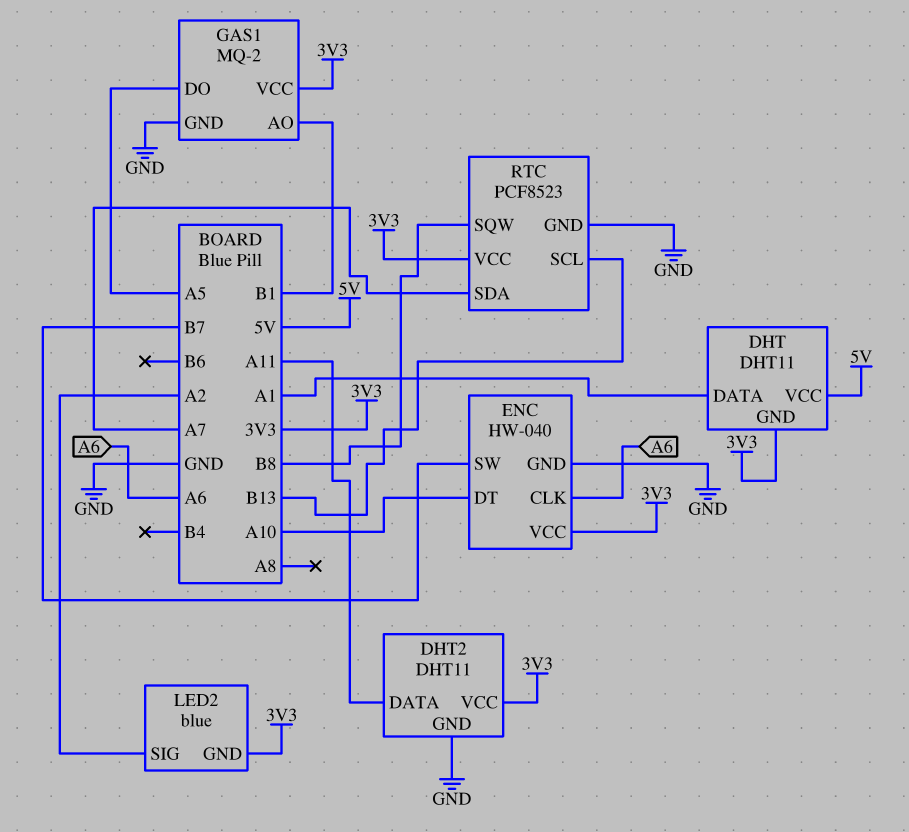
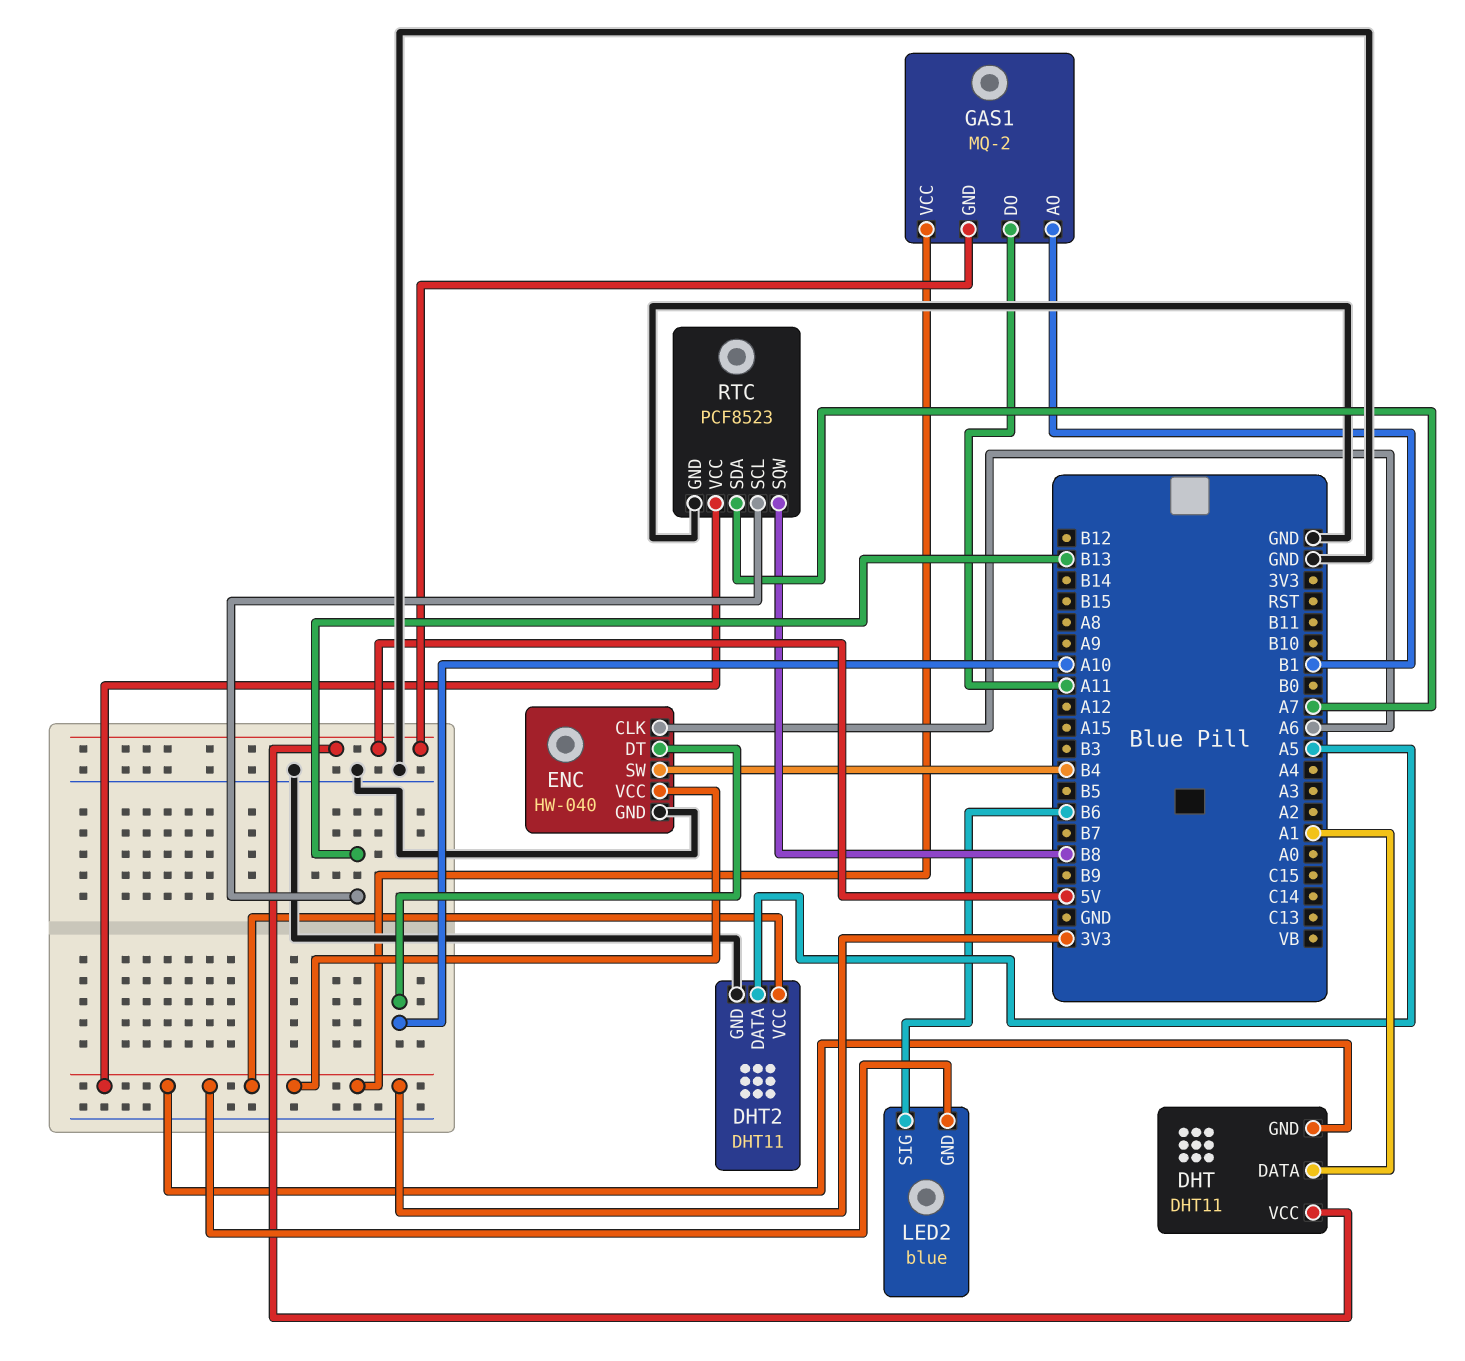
DHT2 pin DATA: A11 -> A5
ENC pin SW: B7 -> B4
GAS1 pin DO: A5 -> A11
GAS1 pin GND: GND -> 5V
LED2 pin SIG: A2 -> B6

